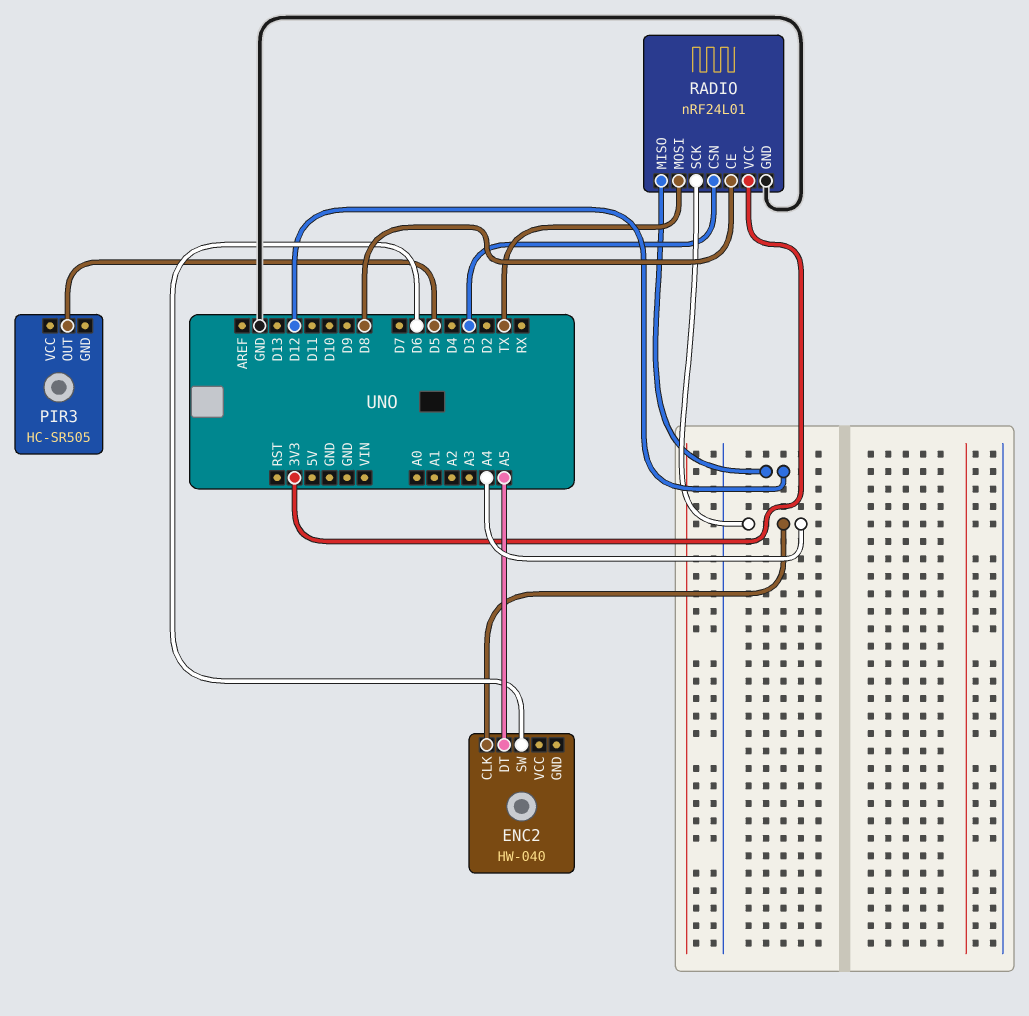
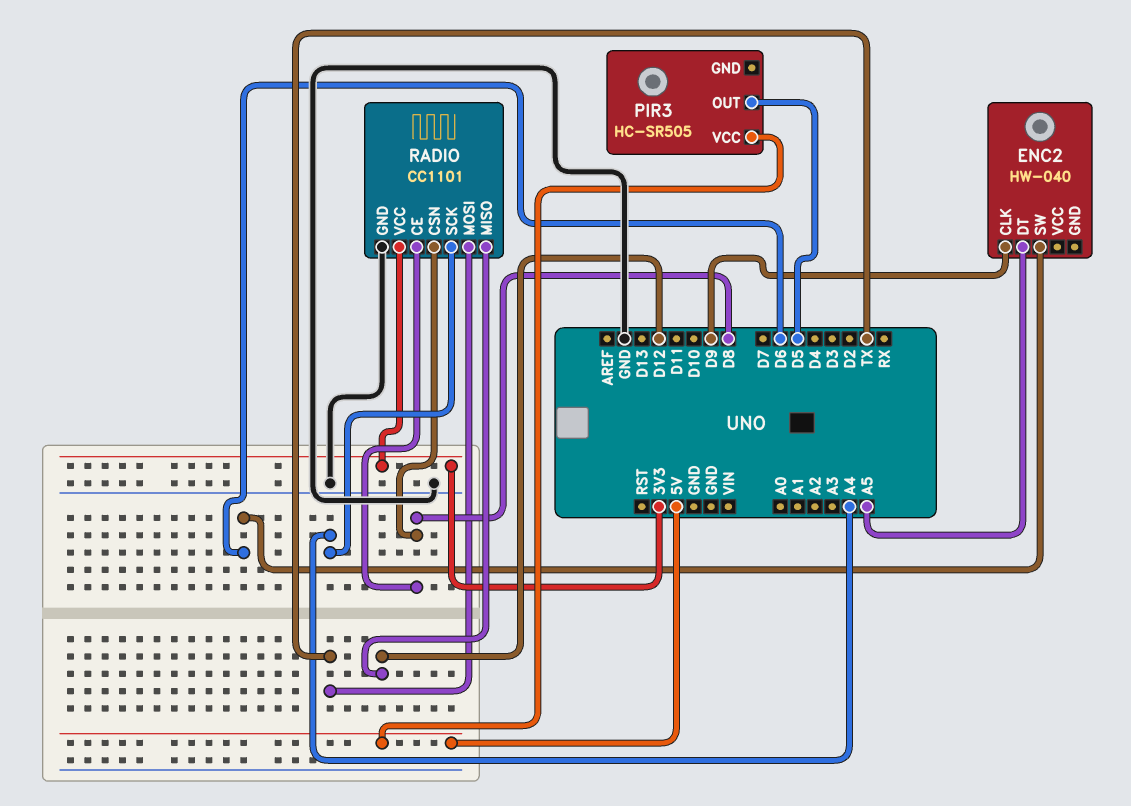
ENC2 pin CLK: A4 -> D9
PIR3 pin VCC: none -> 5V
RADIO: nRF24L01 -> CC1101
RADIO pin CSN: D3 -> D8

